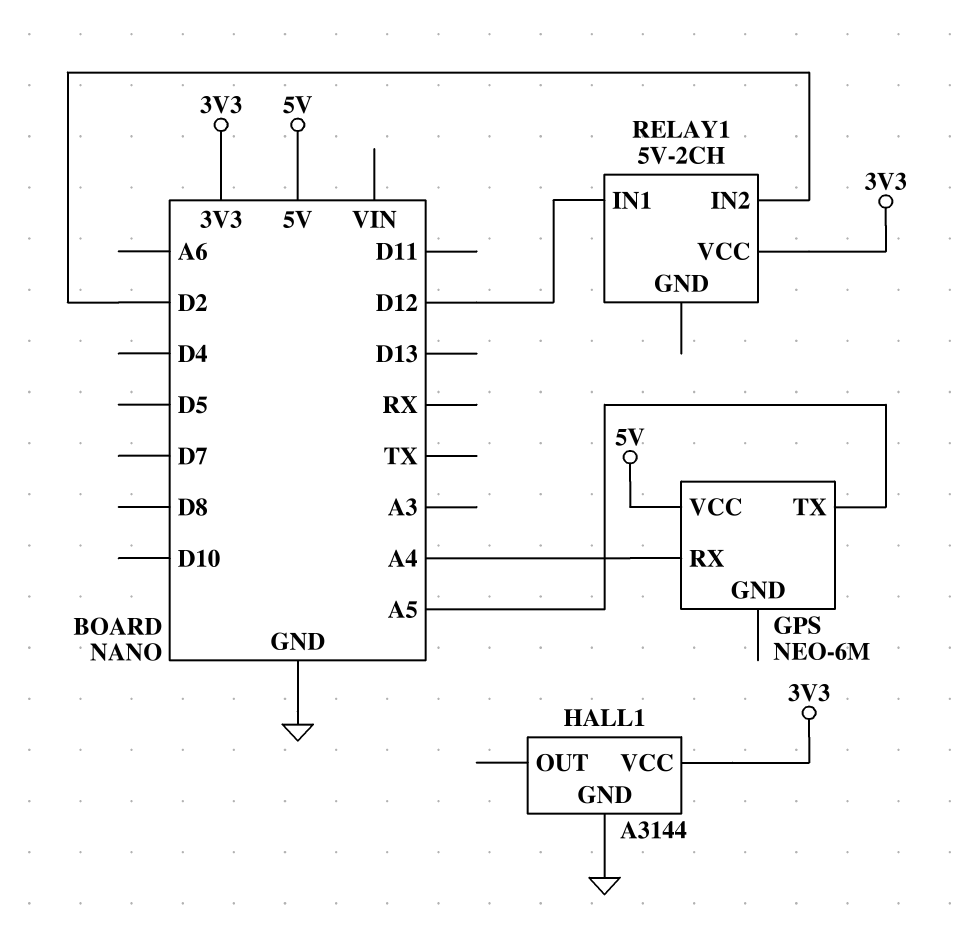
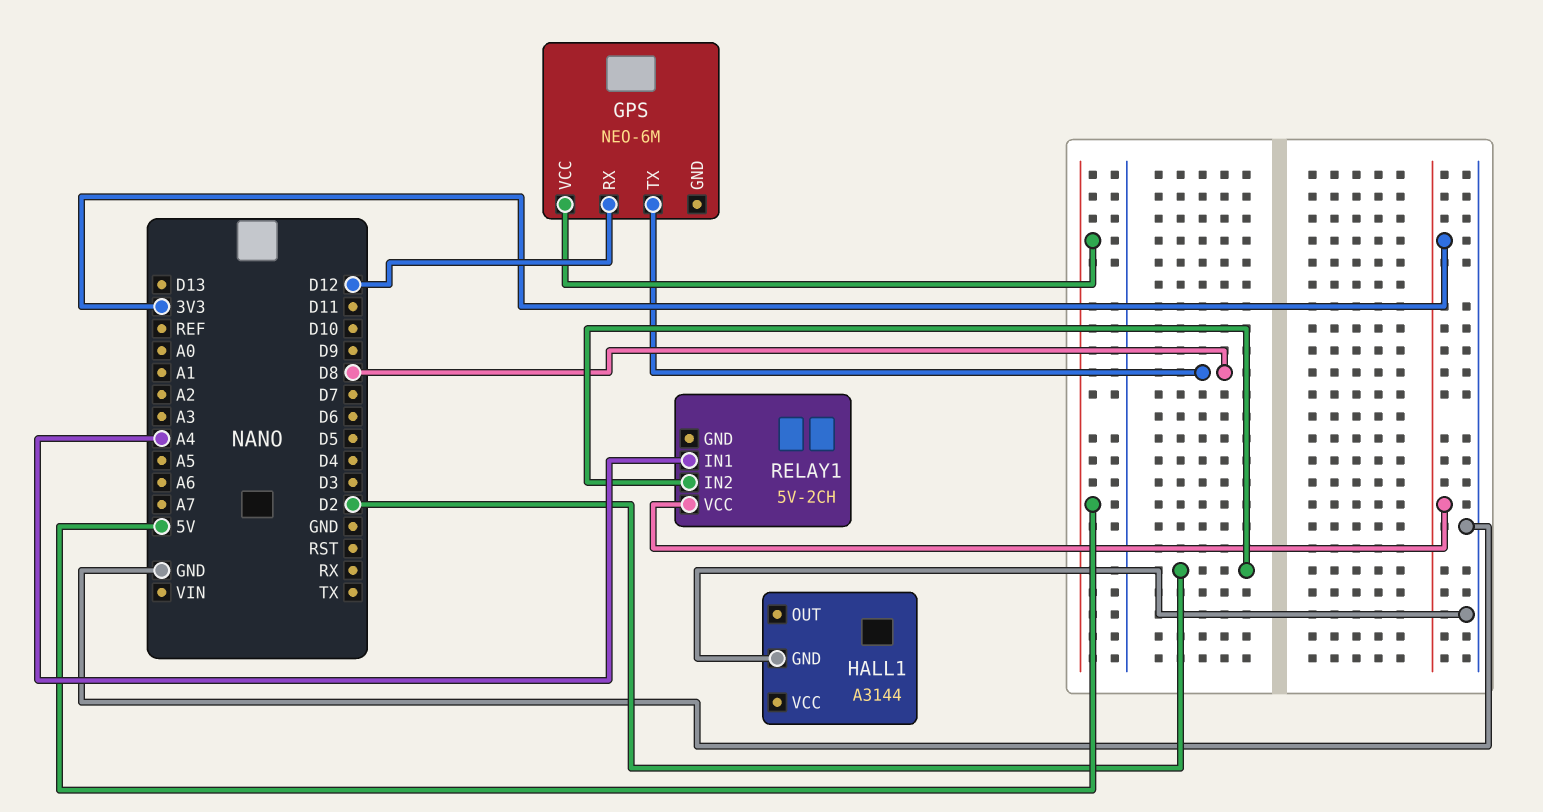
GPS pin RX: A4 -> D12
GPS pin TX: A5 -> D8
HALL1 pin VCC: 3V3 -> none
RELAY1 pin IN1: D12 -> A4

